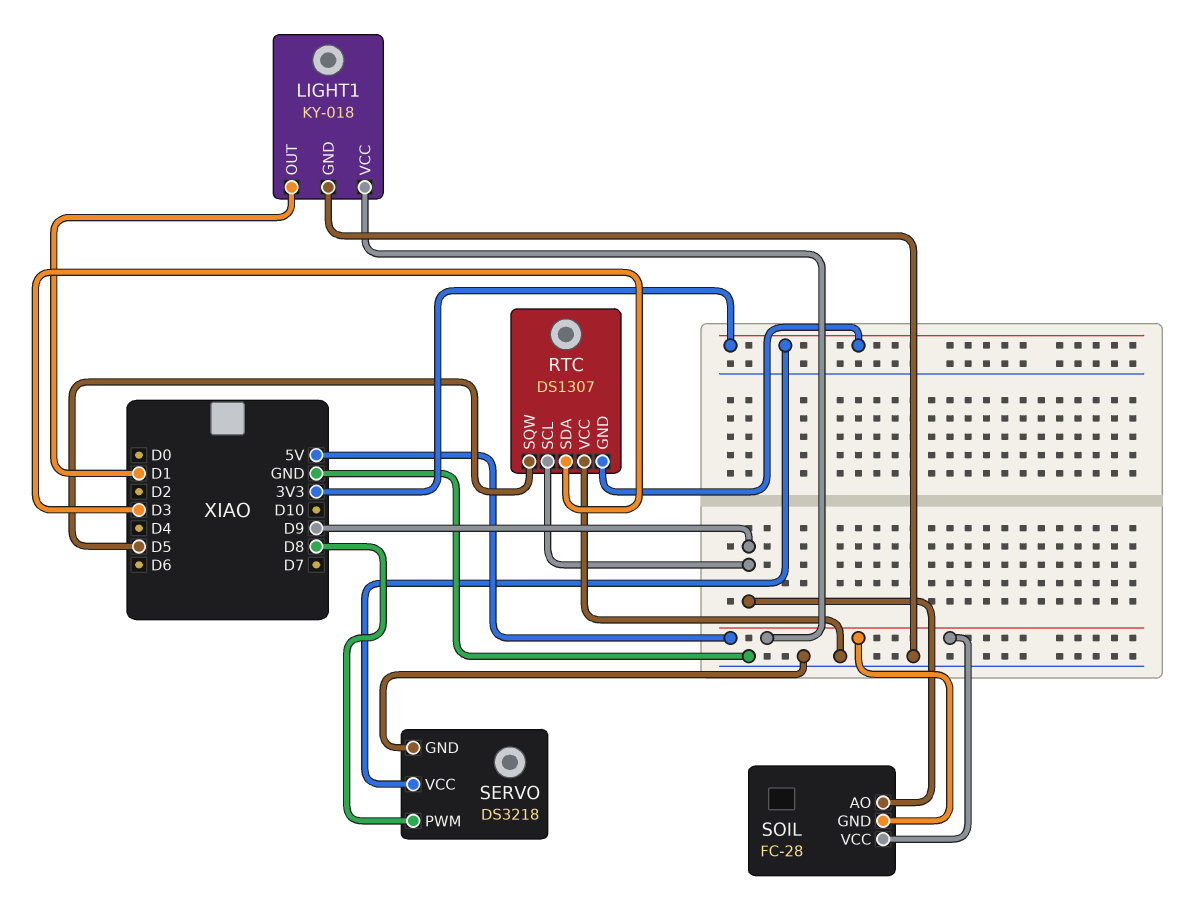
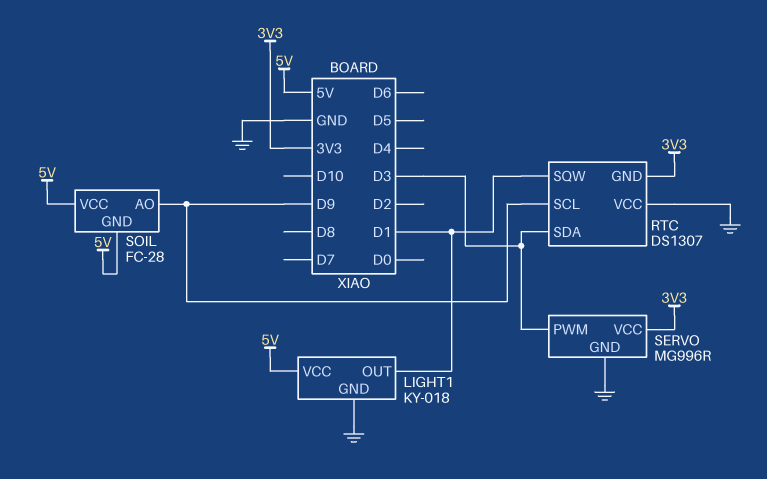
RTC pin SQW: D5 -> D1
SERVO: DS3218 -> MG996R
SERVO pin PWM: D8 -> D3

